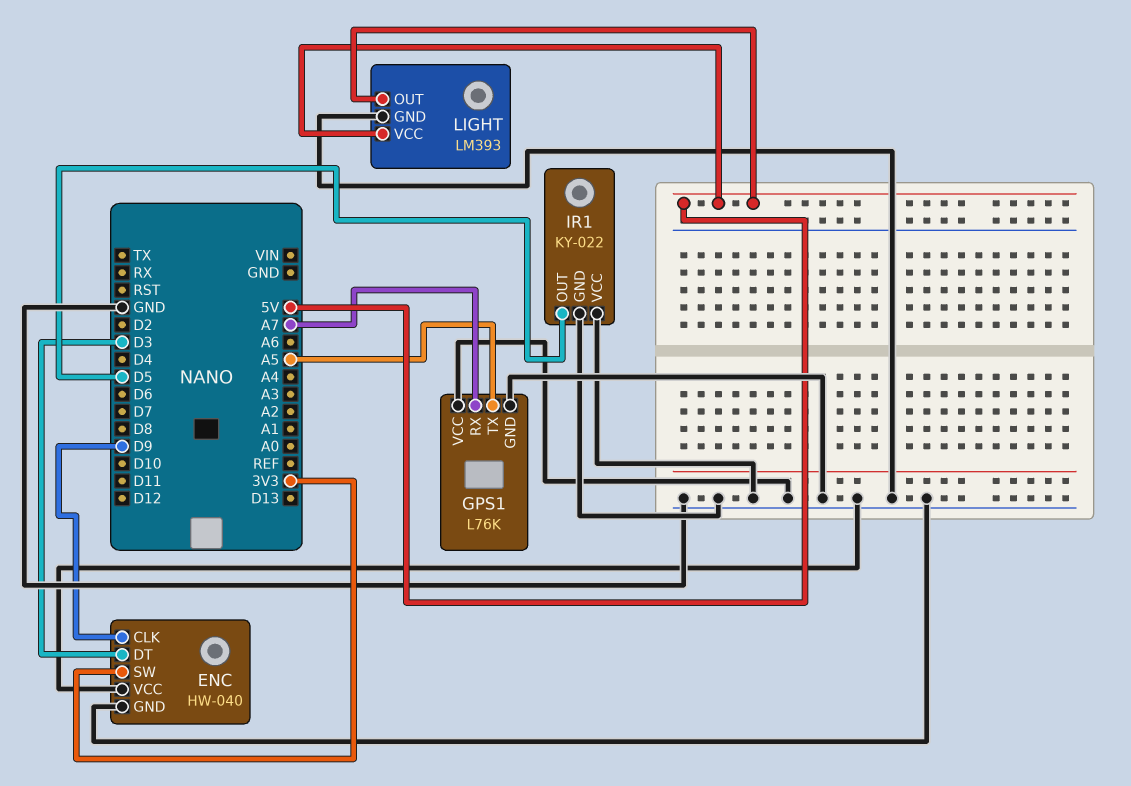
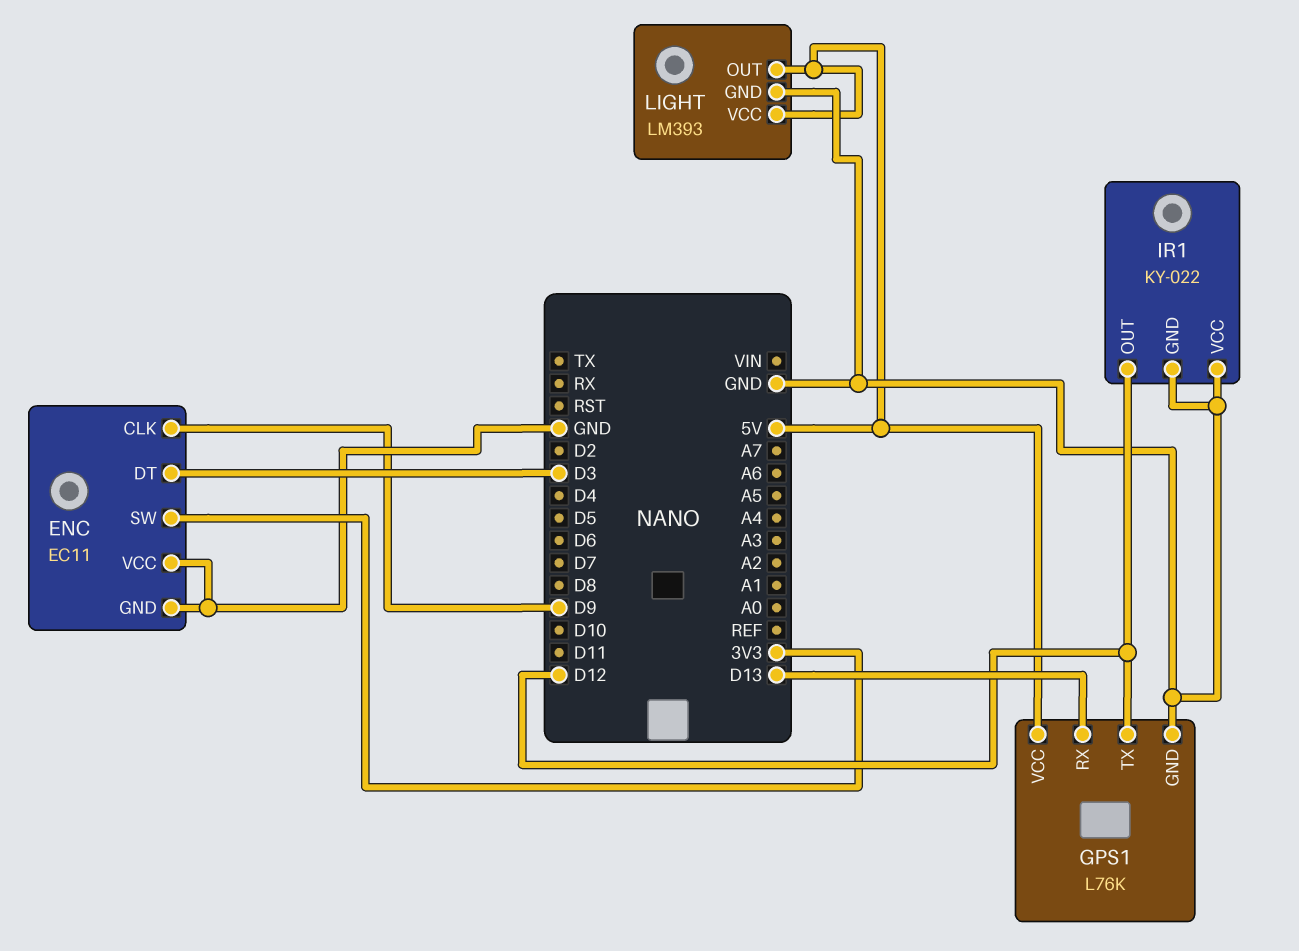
ENC: HW-040 -> EC11
GPS1 pin RX: A7 -> D13
GPS1 pin TX: A5 -> D12
GPS1 pin VCC: GND -> 5V
IR1 pin OUT: D5 -> D12

